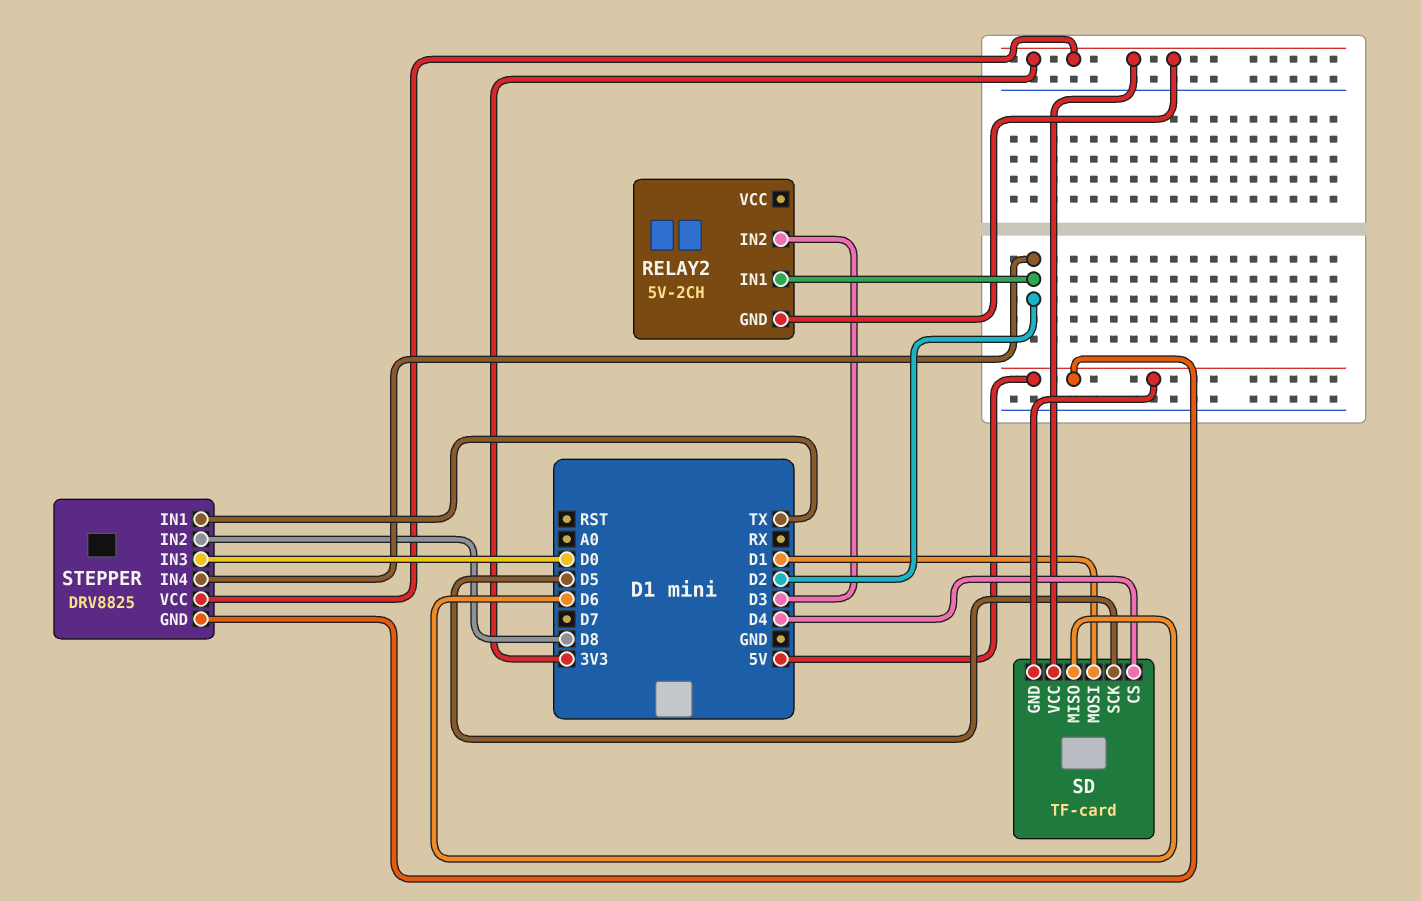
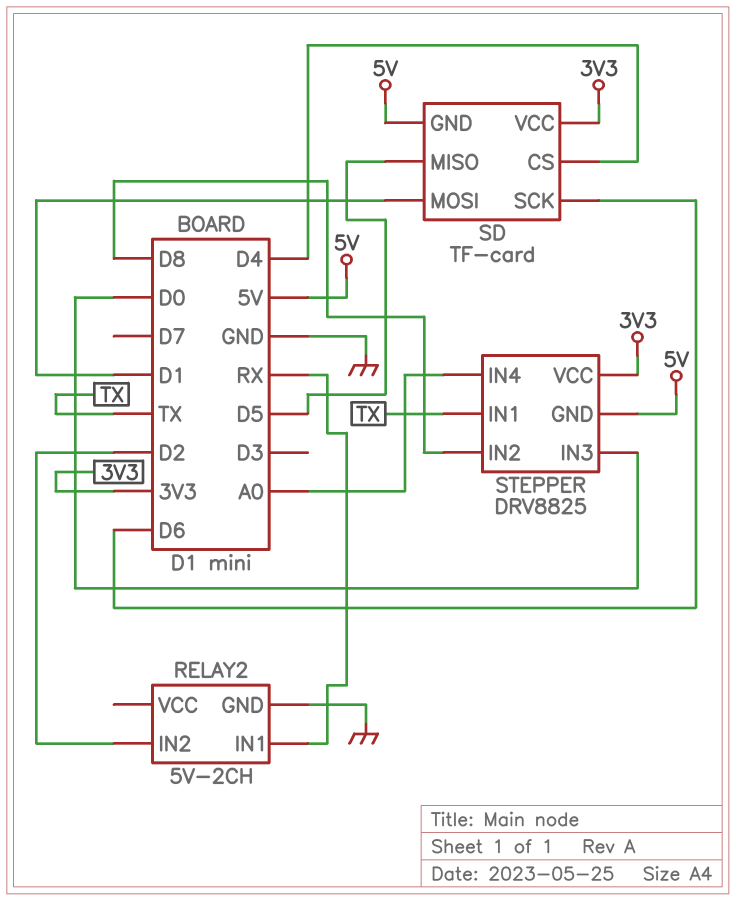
RELAY2 pin GND: 3V3 -> GND
RELAY2 pin IN1: D2 -> RX
RELAY2 pin IN2: D3 -> D2
SD pin MISO: D6 -> D5
SD pin SCK: D5 -> D6
STEPPER pin IN4: D2 -> A0

